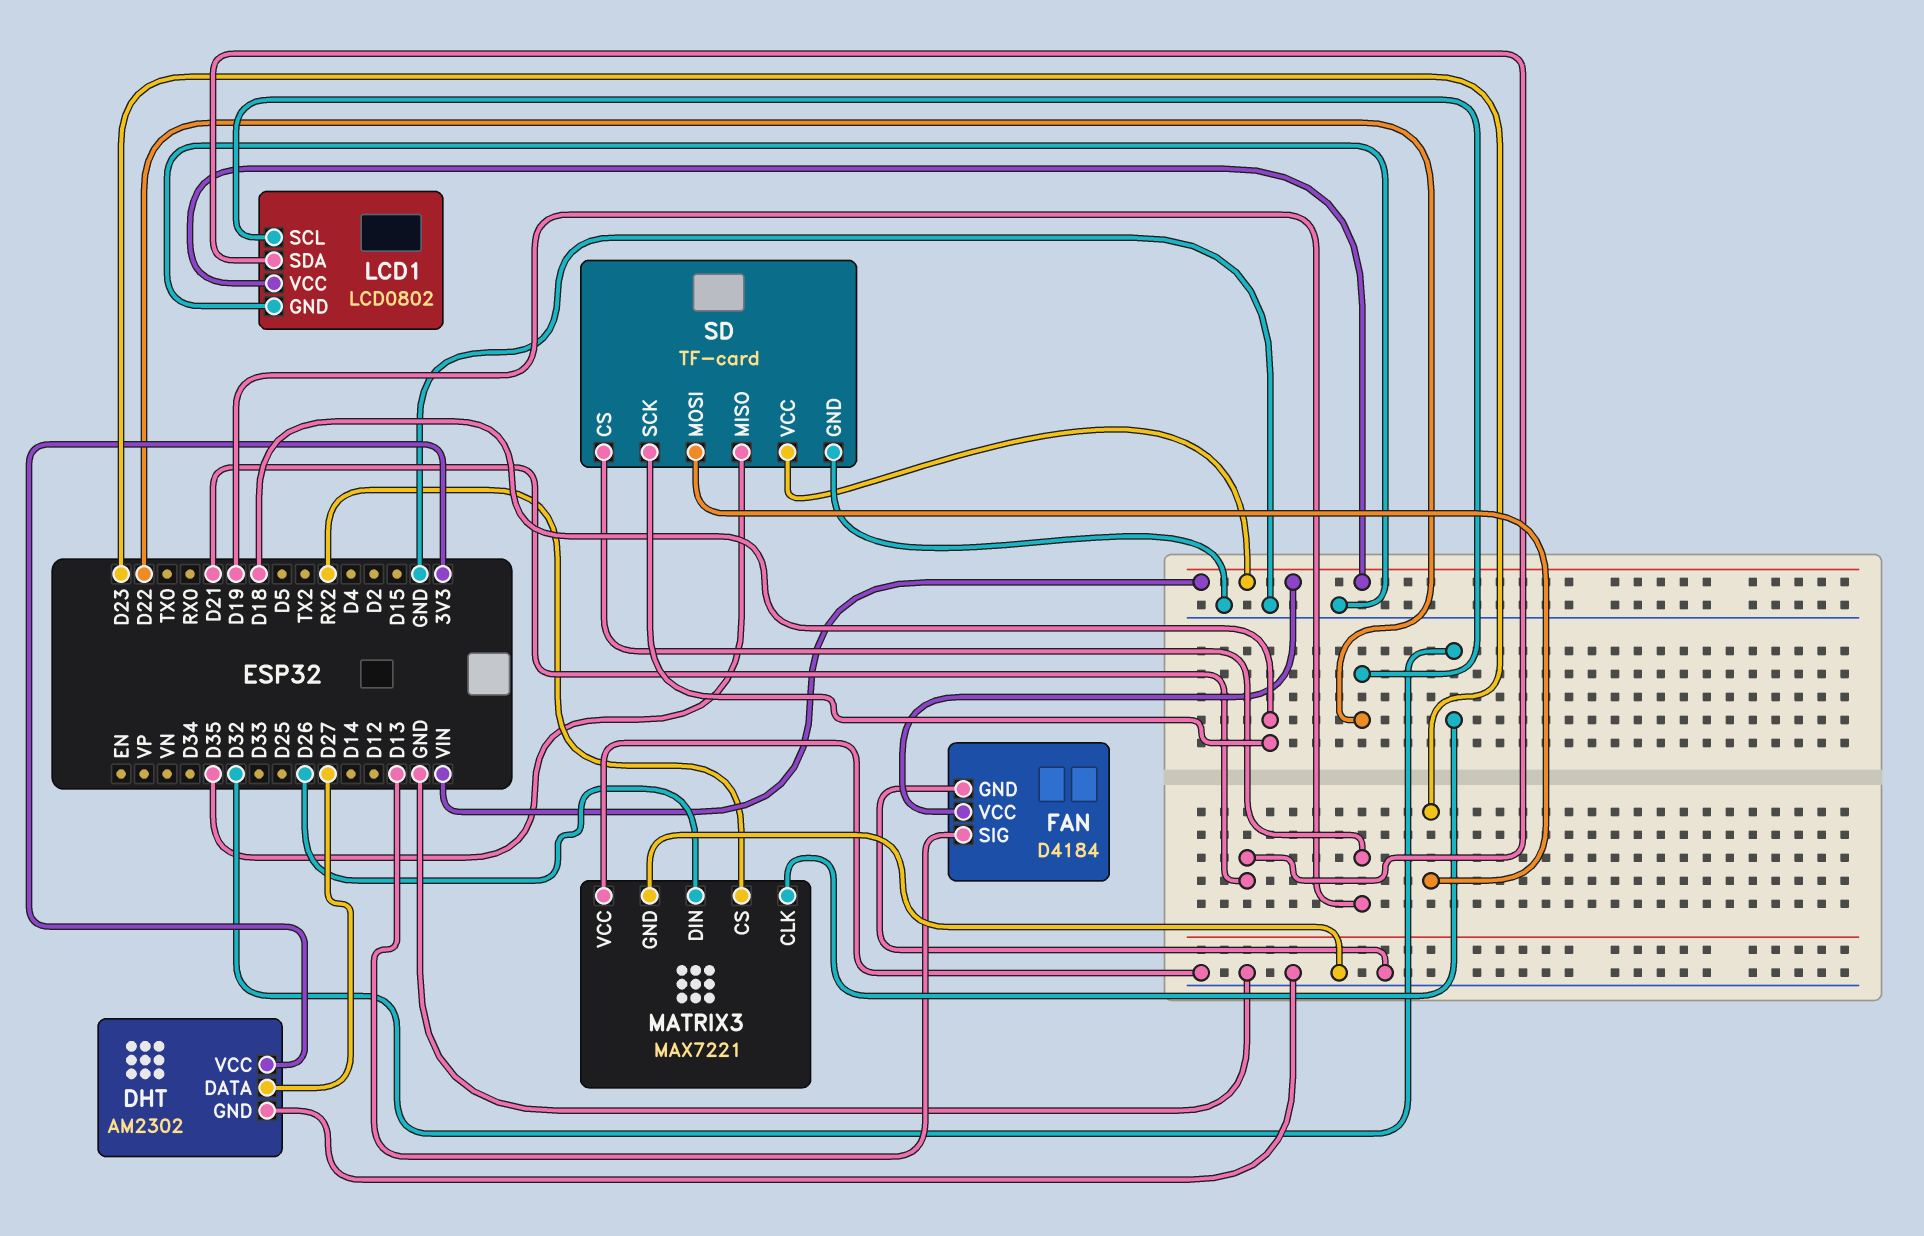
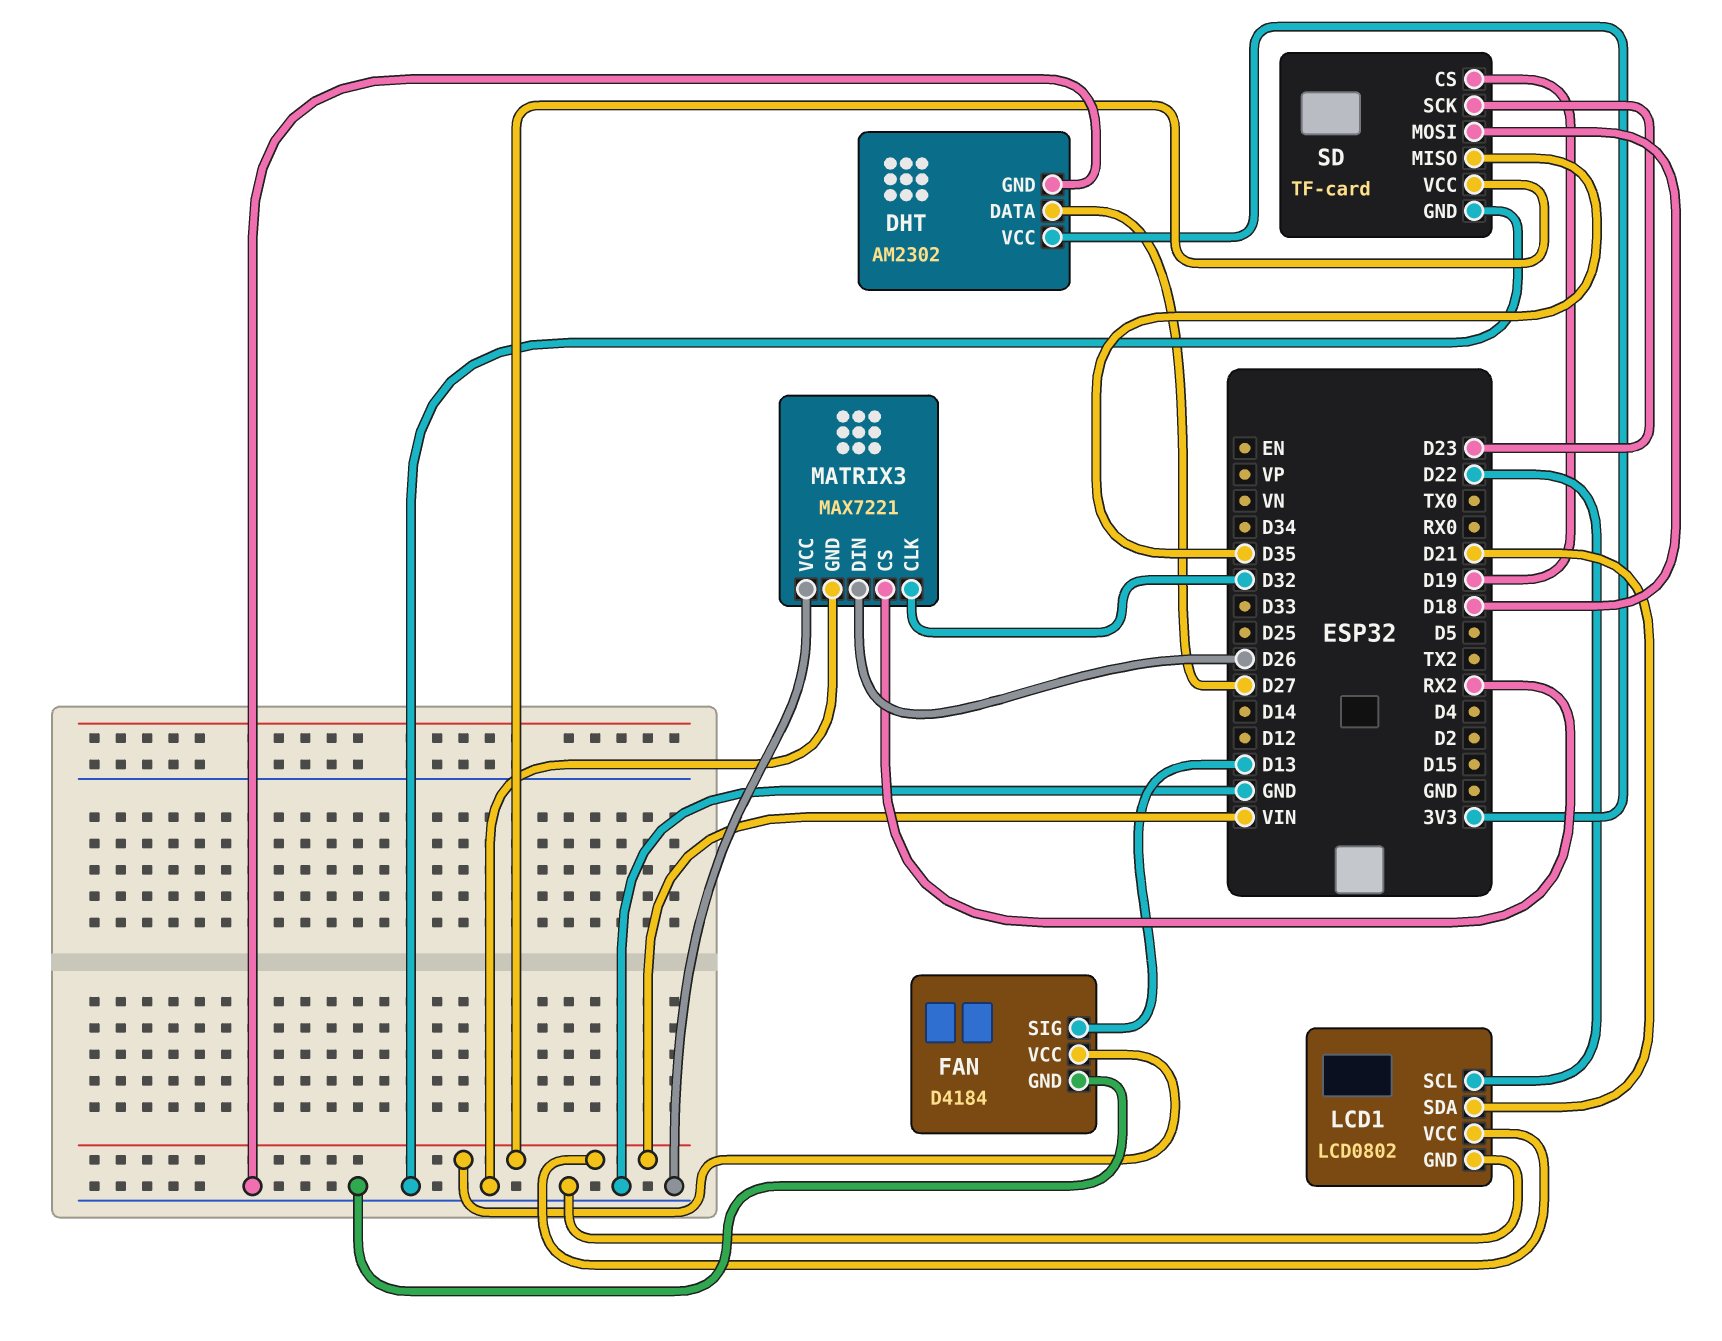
SD pin MOSI: D23 -> D18
SD pin SCK: D18 -> D23

